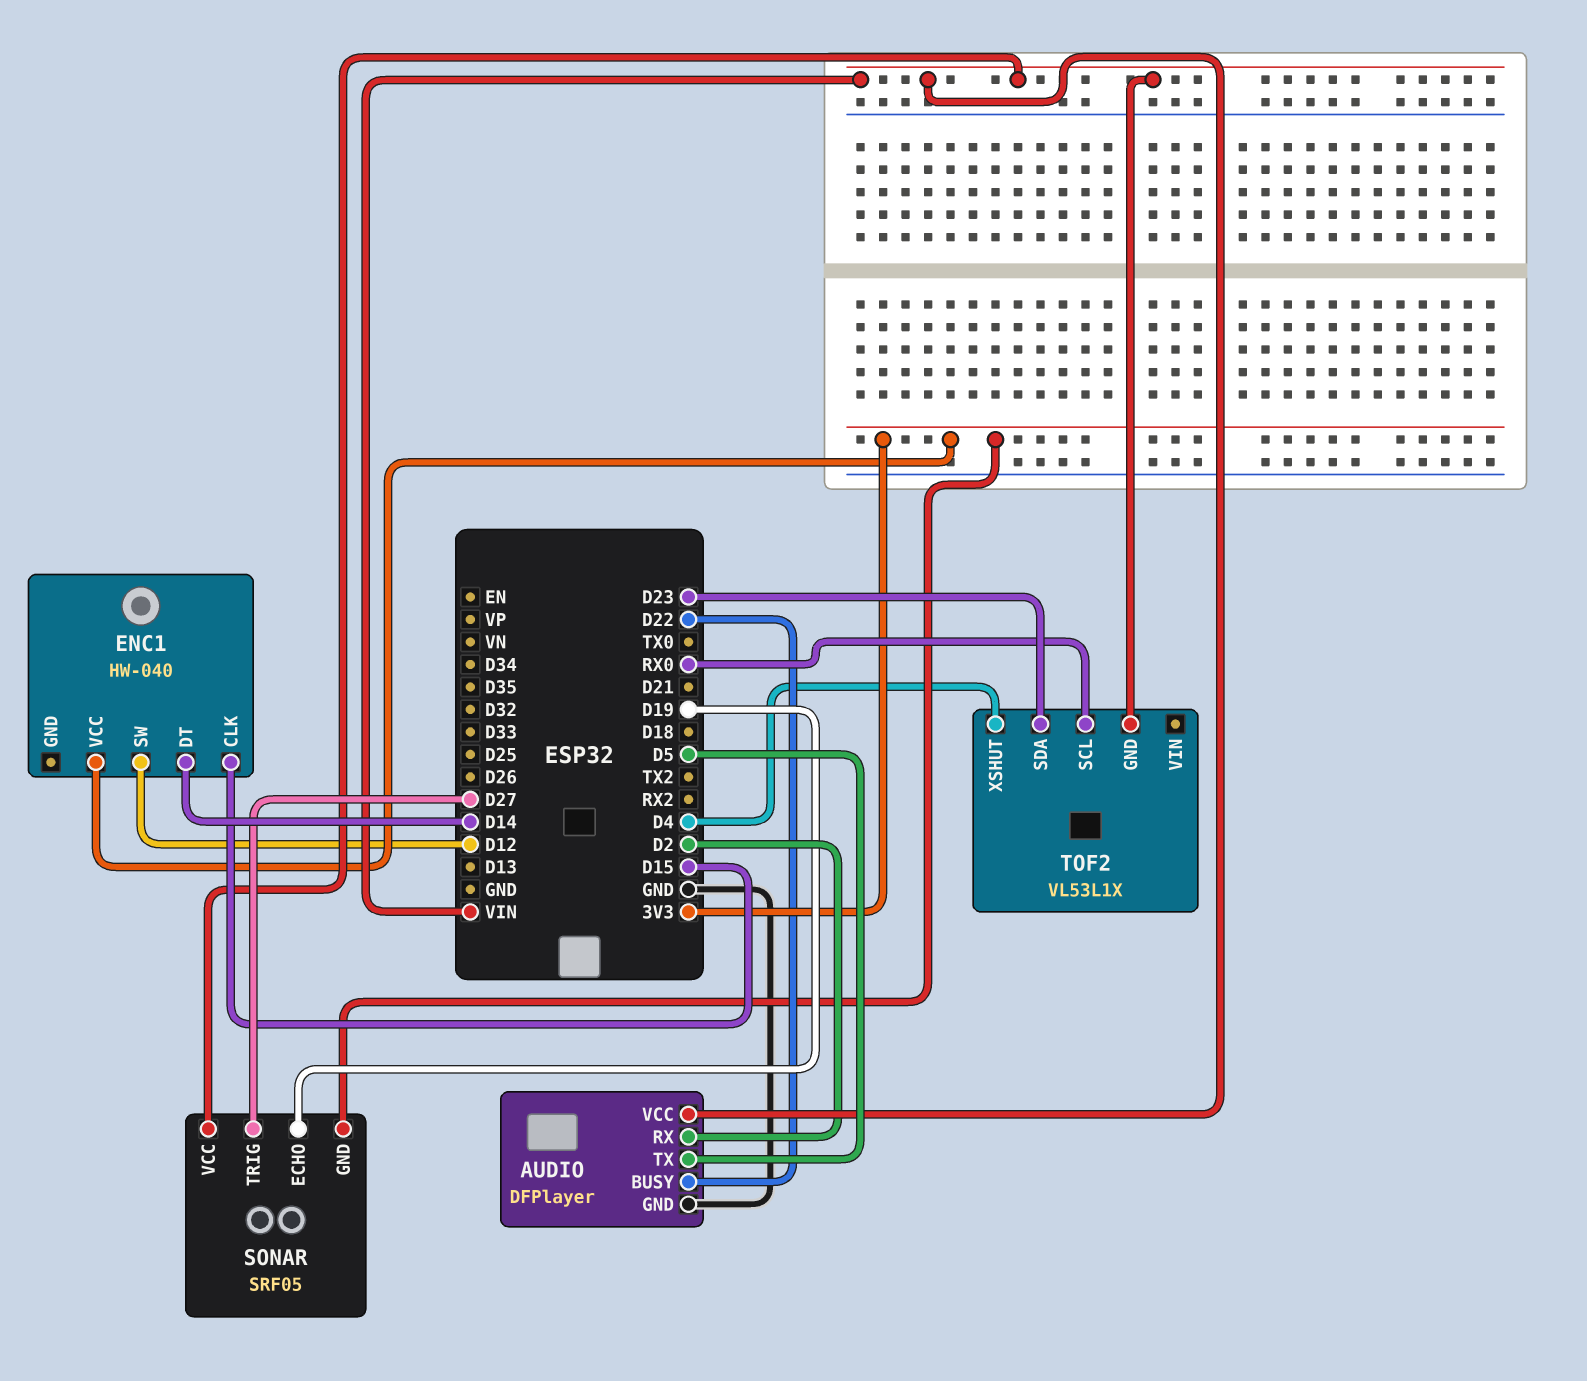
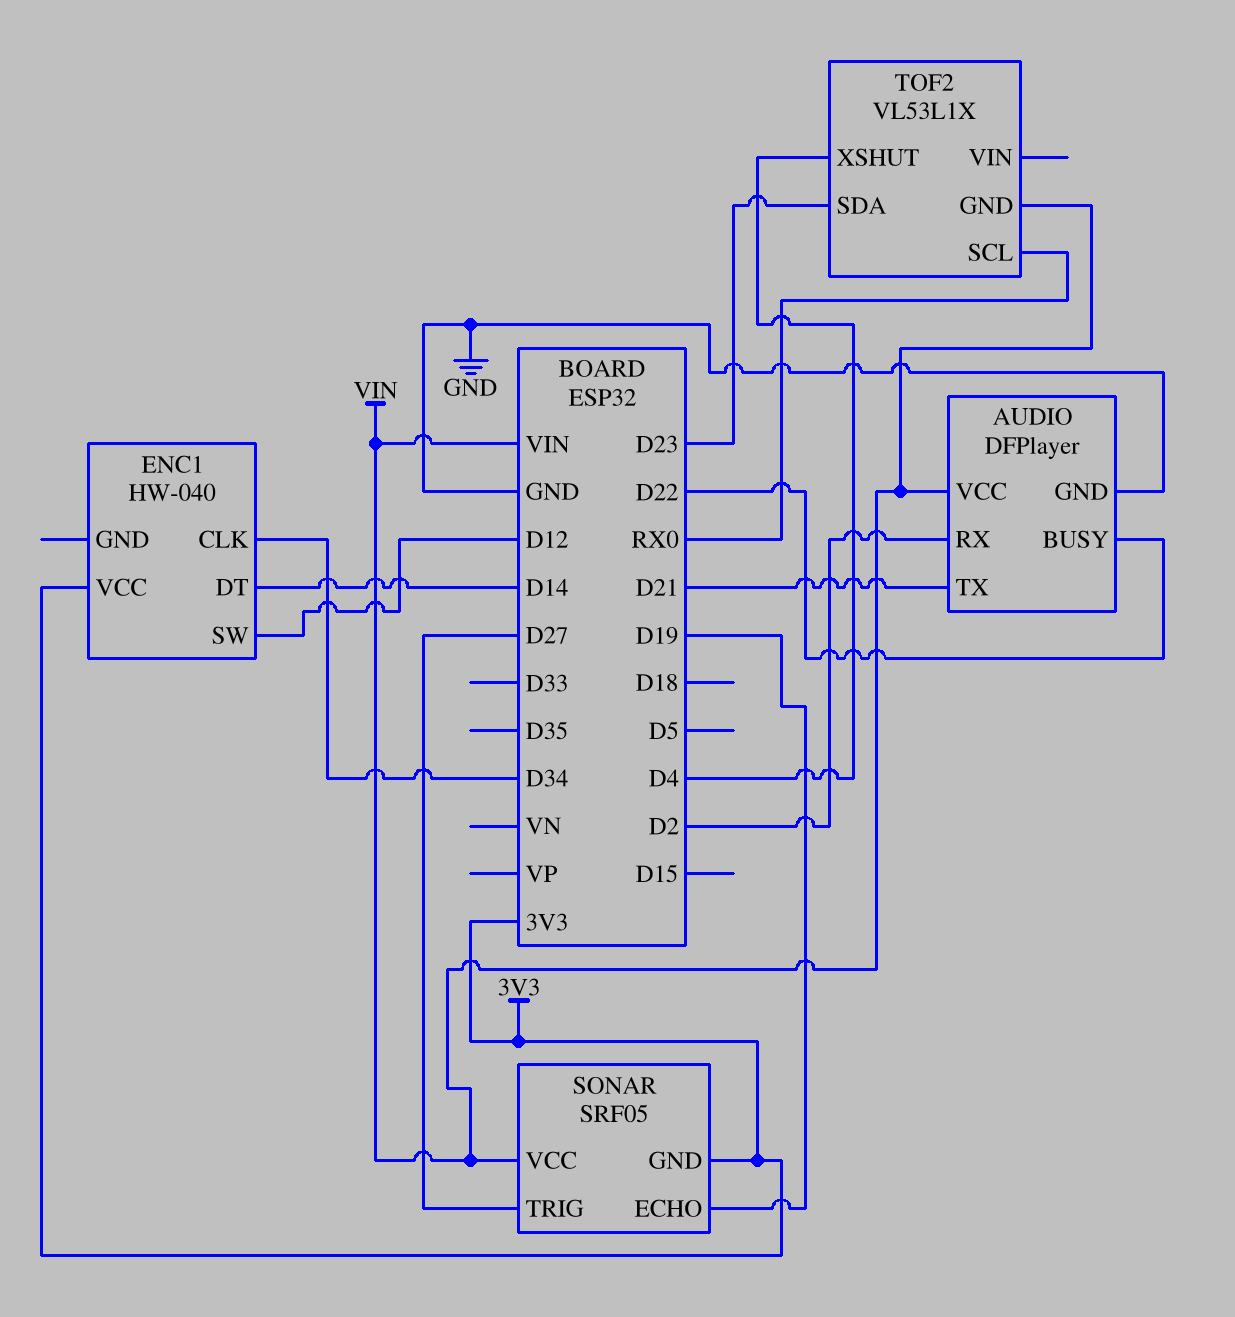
AUDIO pin TX: D5 -> D21
ENC1 pin CLK: D15 -> D34

